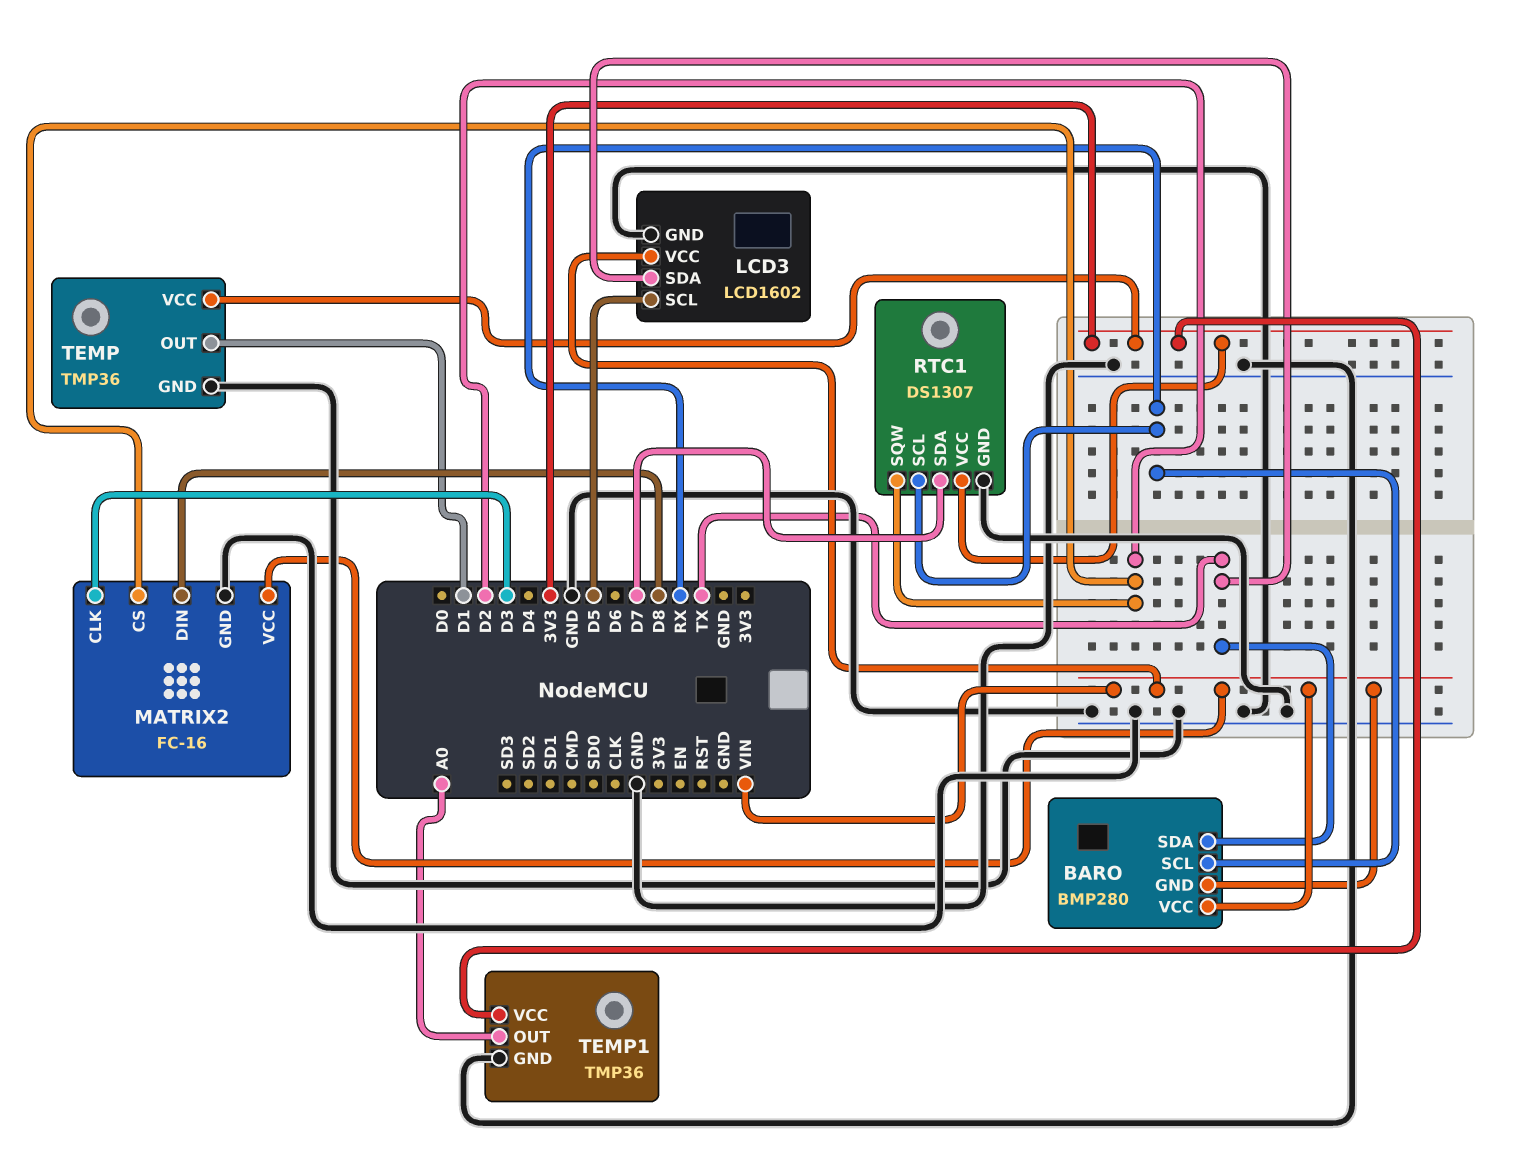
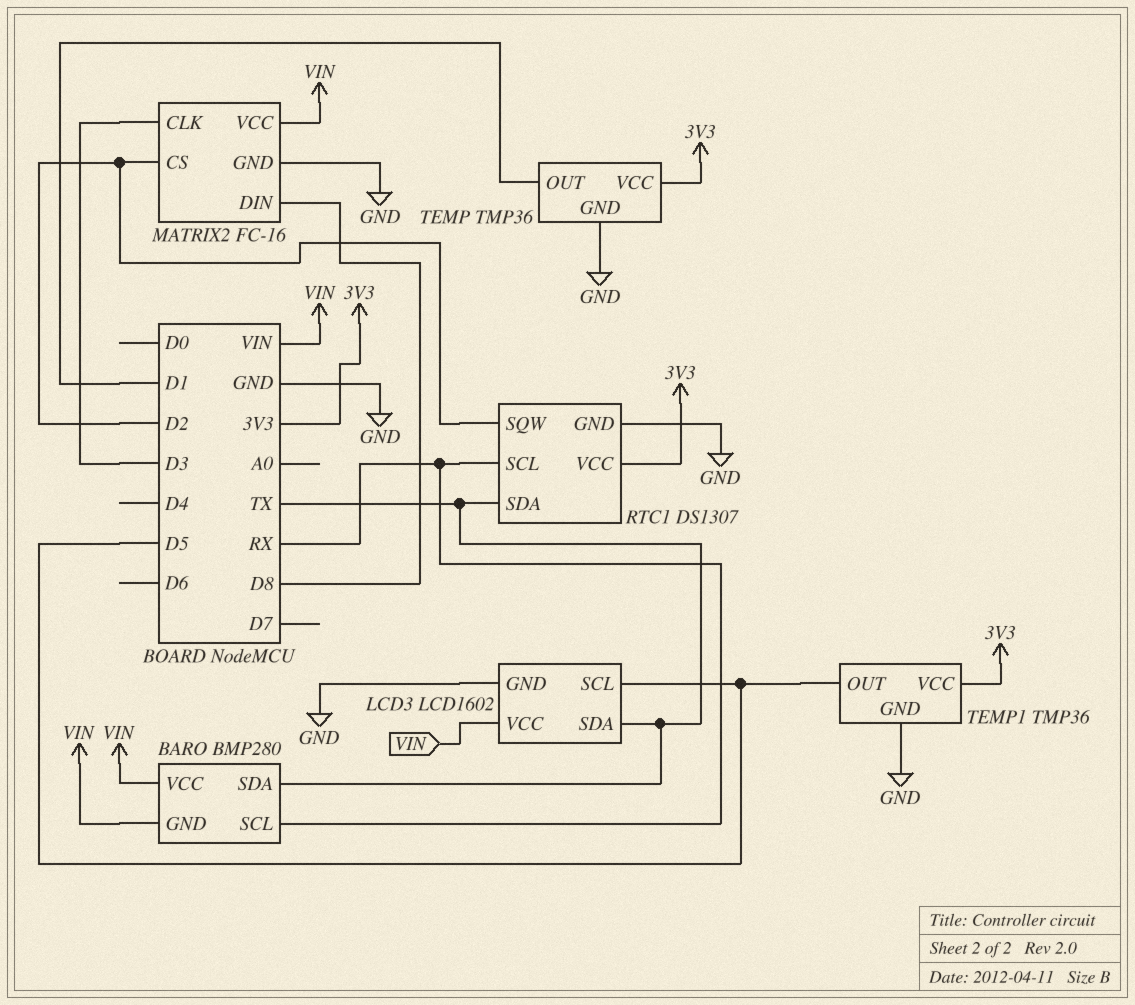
RTC1 pin SDA: D7 -> TX
TEMP1 pin OUT: A0 -> D5

